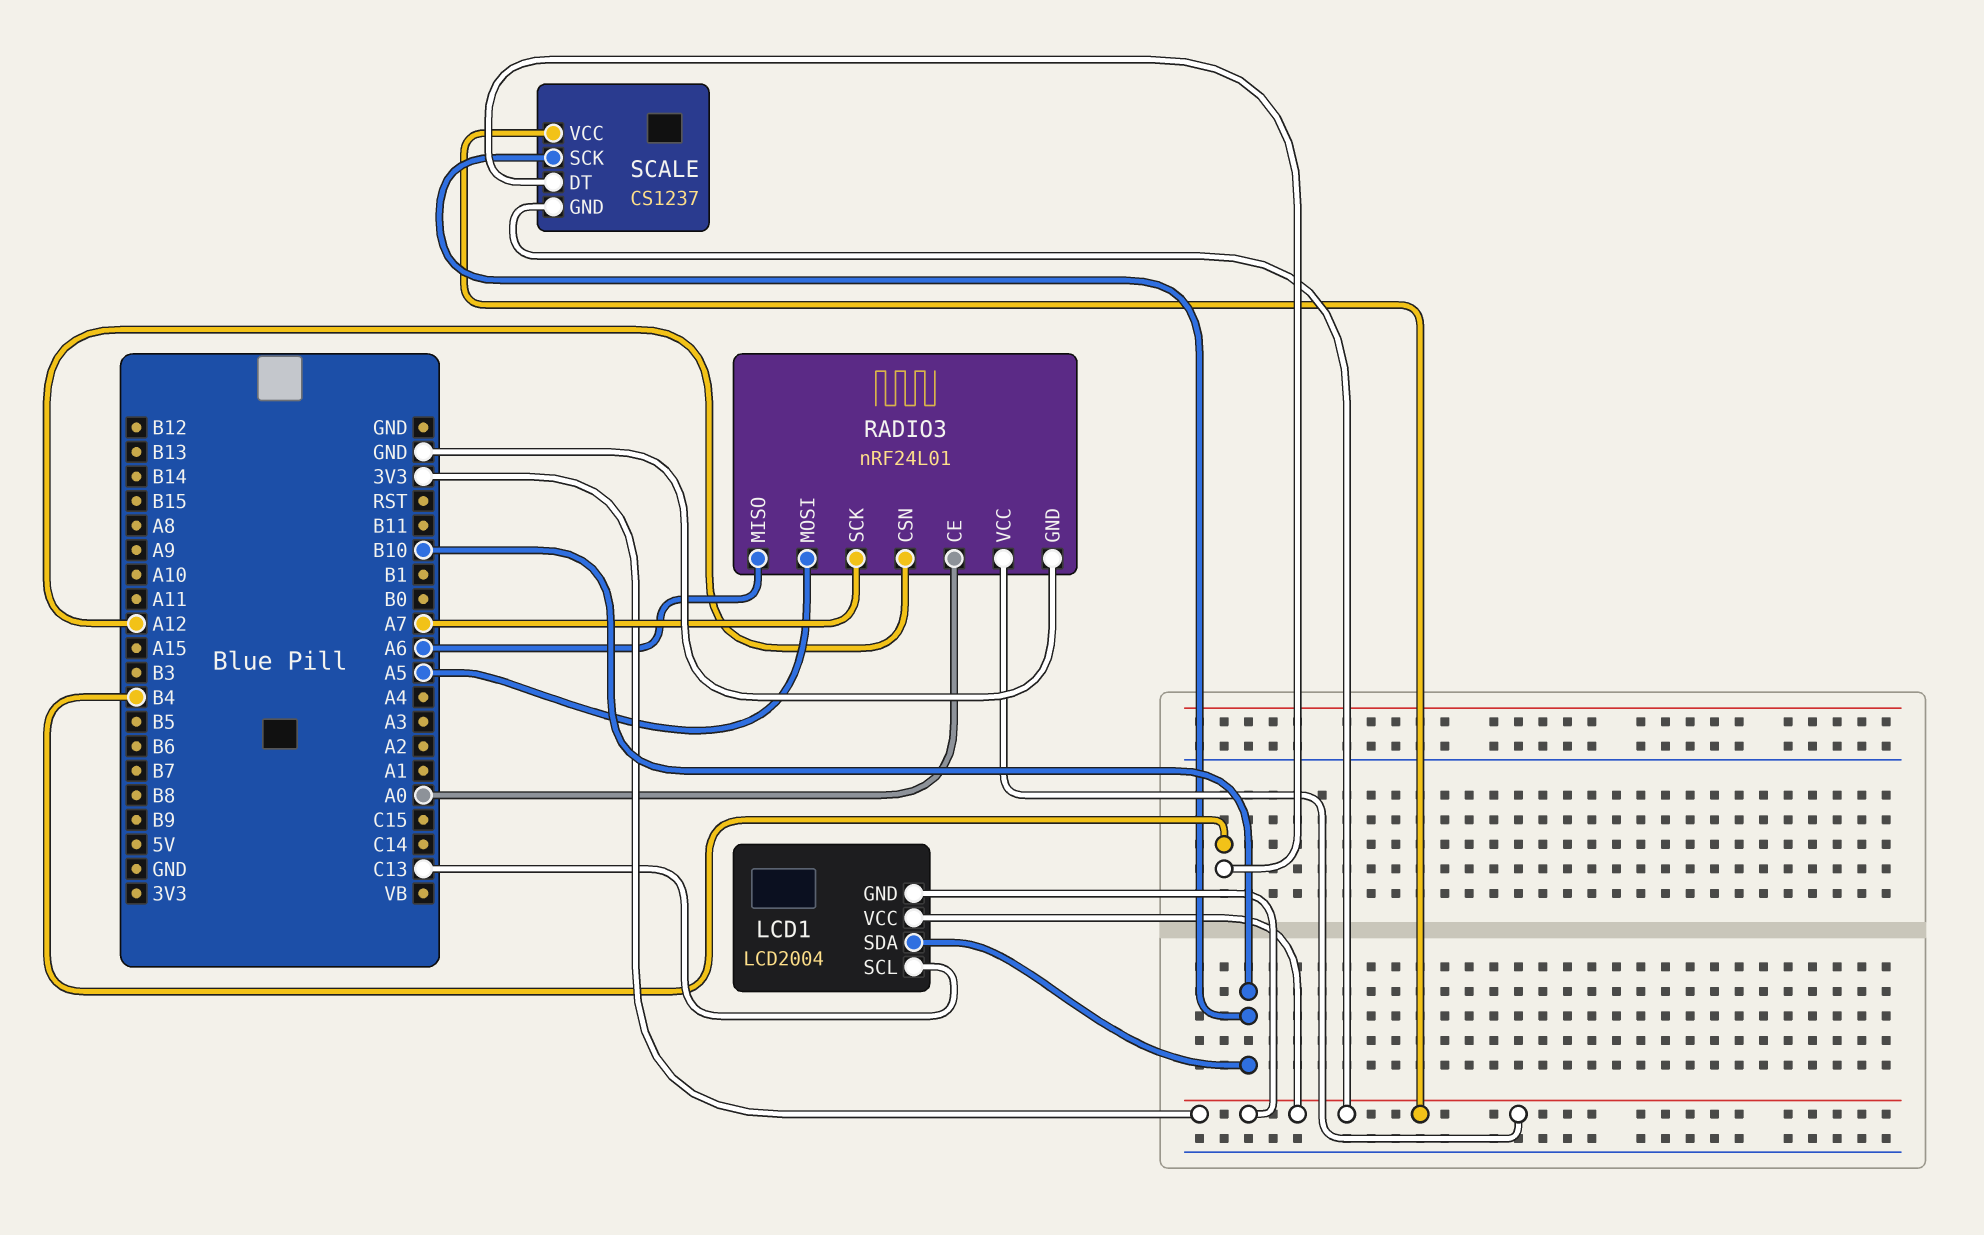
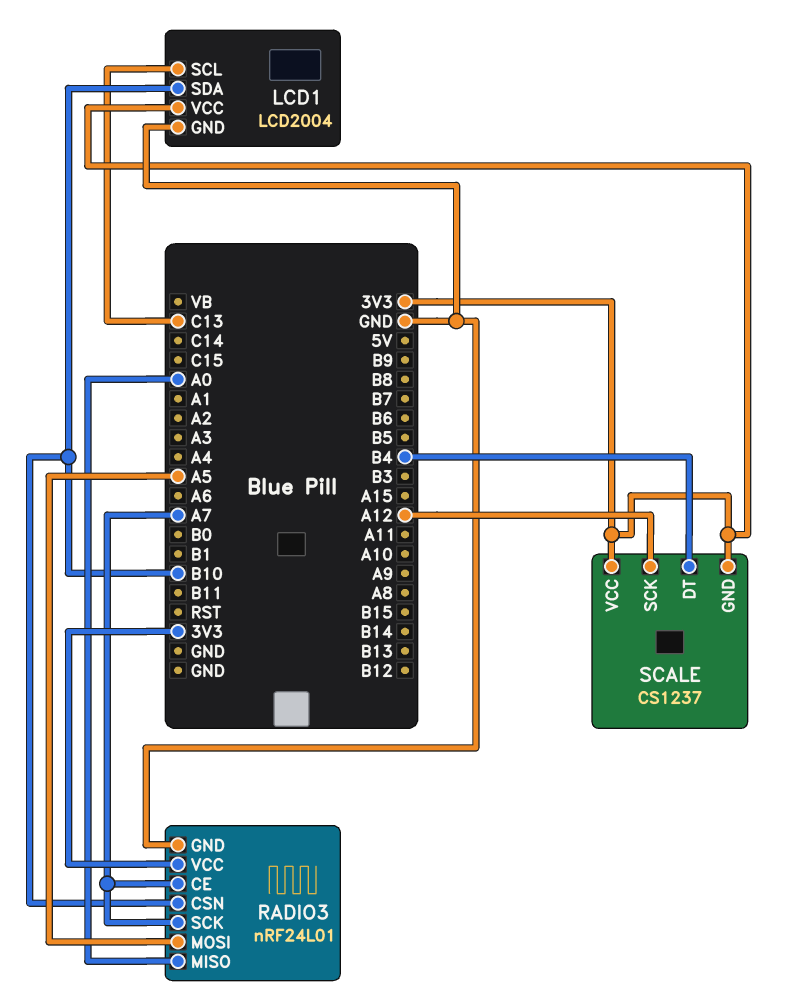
LCD1 pin GND: 3V3 -> GND
RADIO3 pin CE: A0 -> A7
RADIO3 pin CSN: A12 -> B10
RADIO3 pin MISO: A6 -> A0
SCALE pin SCK: B10 -> A12

